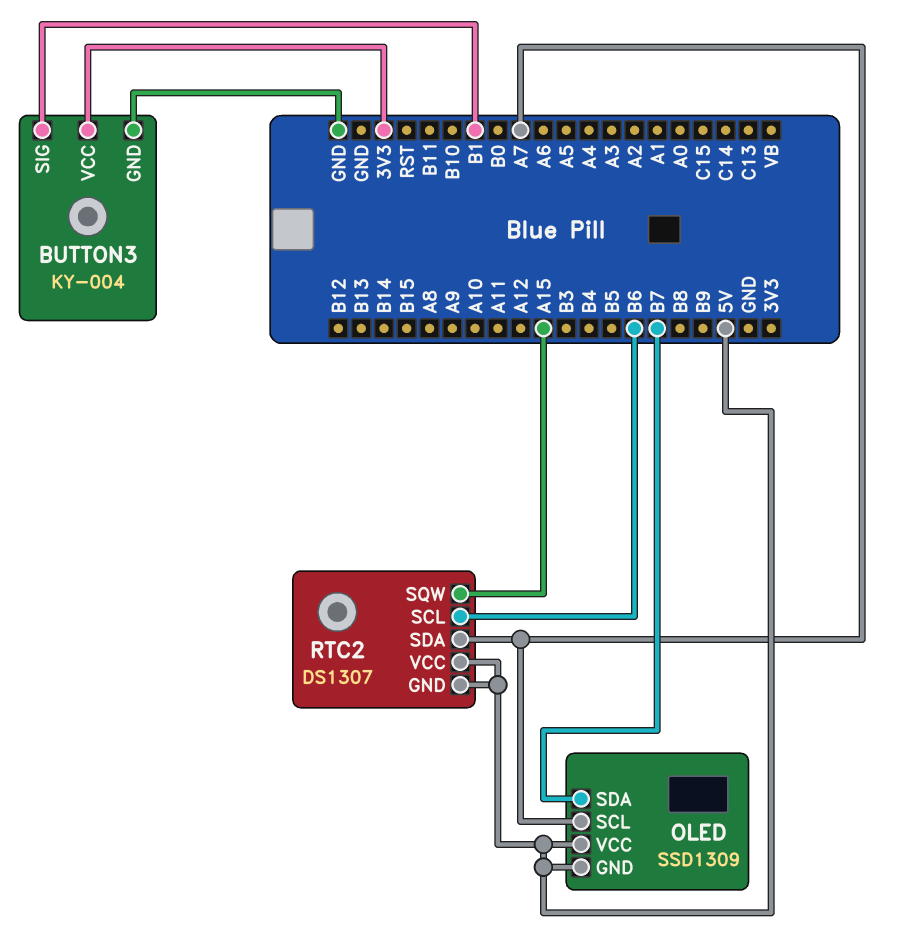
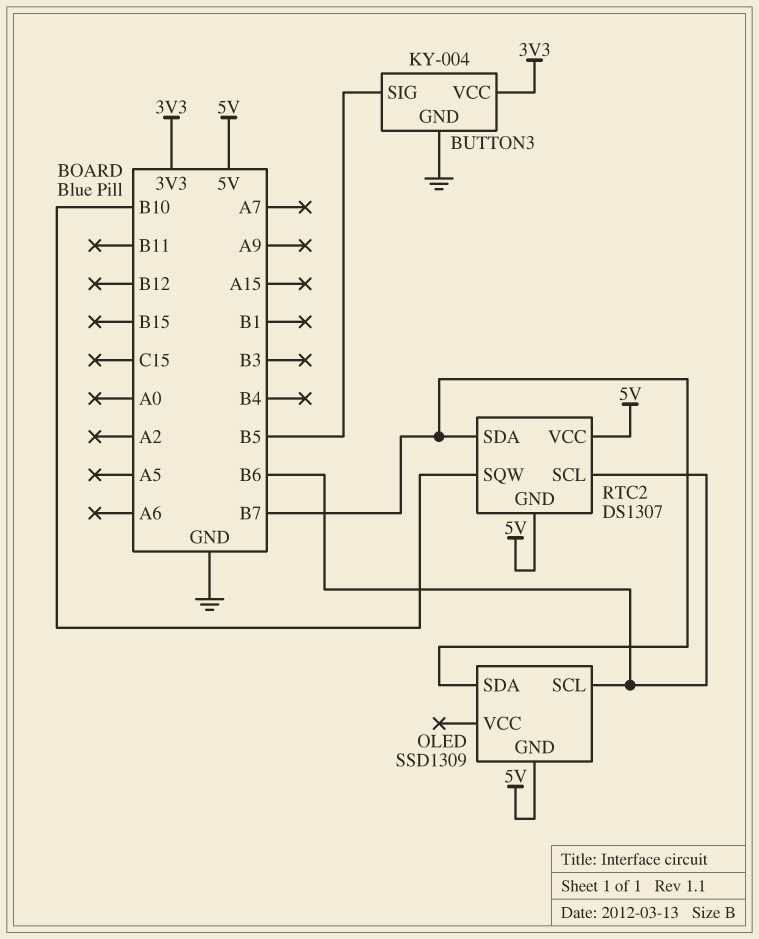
BUTTON3 pin SIG: B1 -> B5
OLED pin SCL: A7 -> B6
OLED pin VCC: 5V -> none
RTC2 pin SDA: A7 -> B7
RTC2 pin SQW: A15 -> B10

